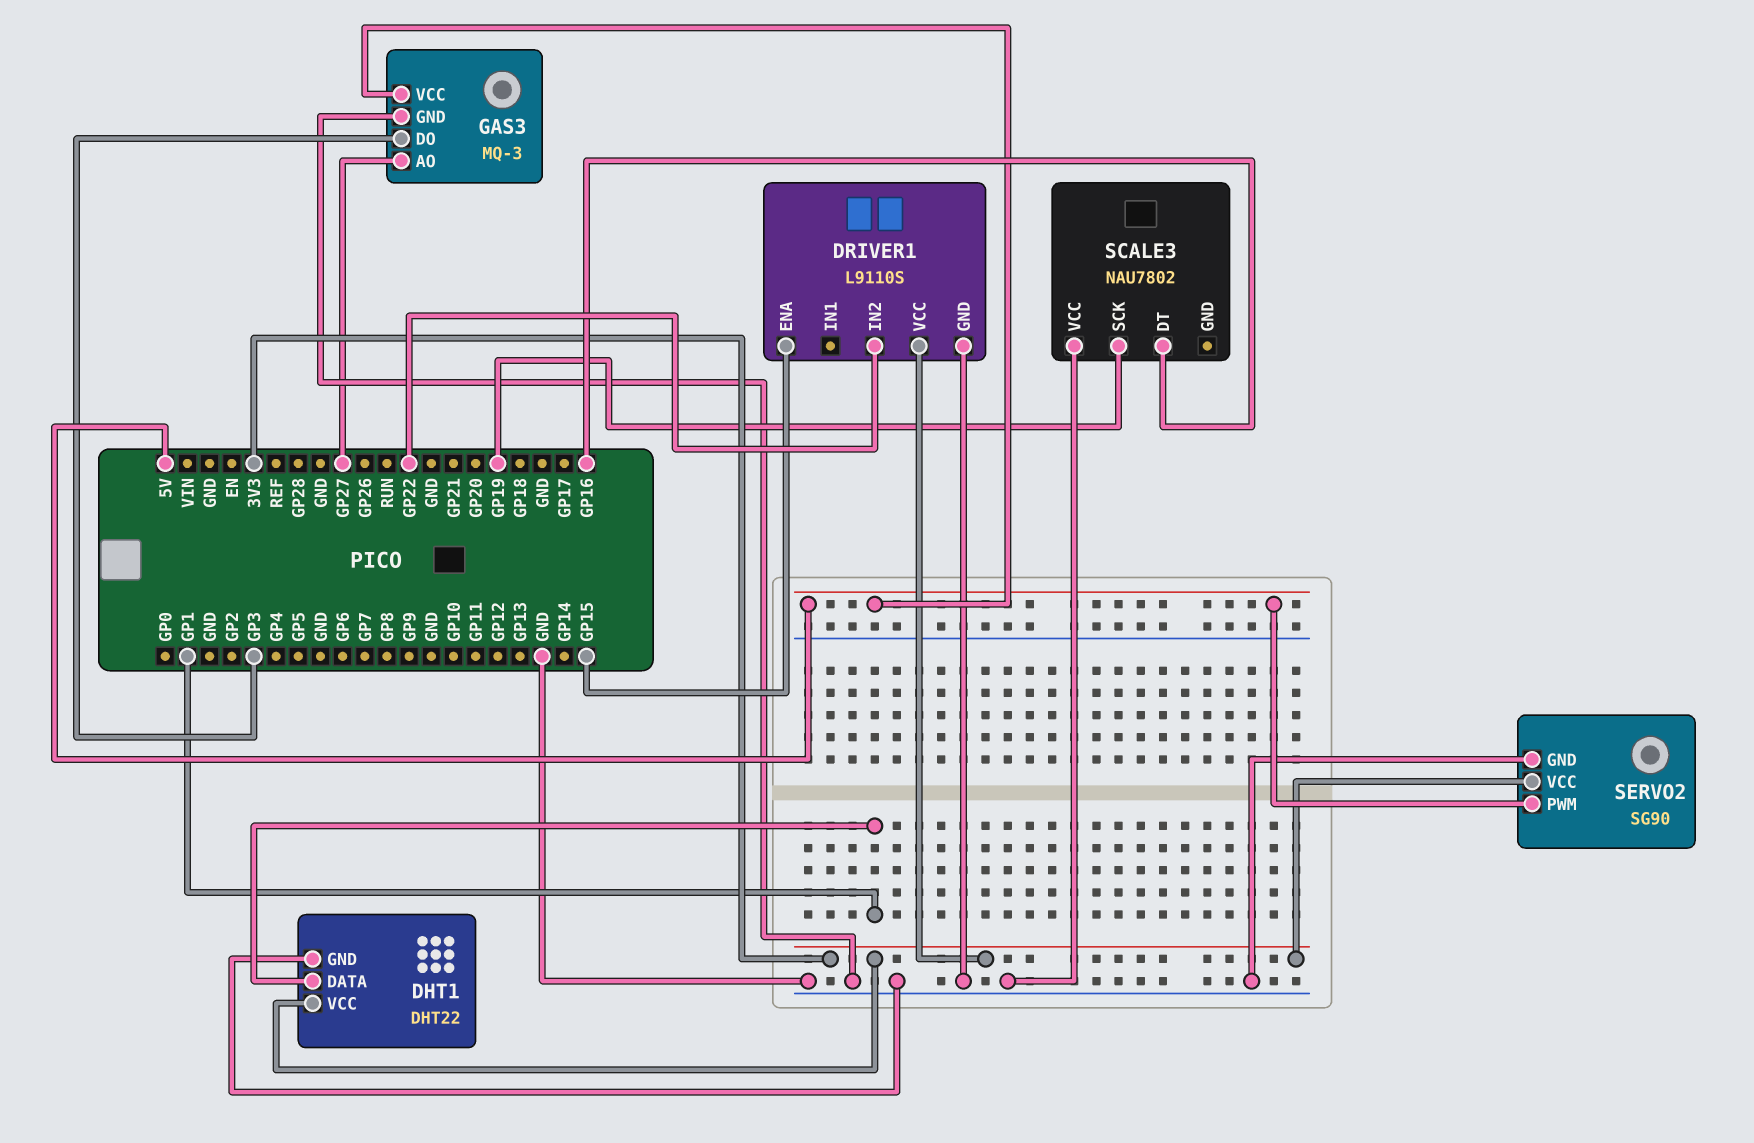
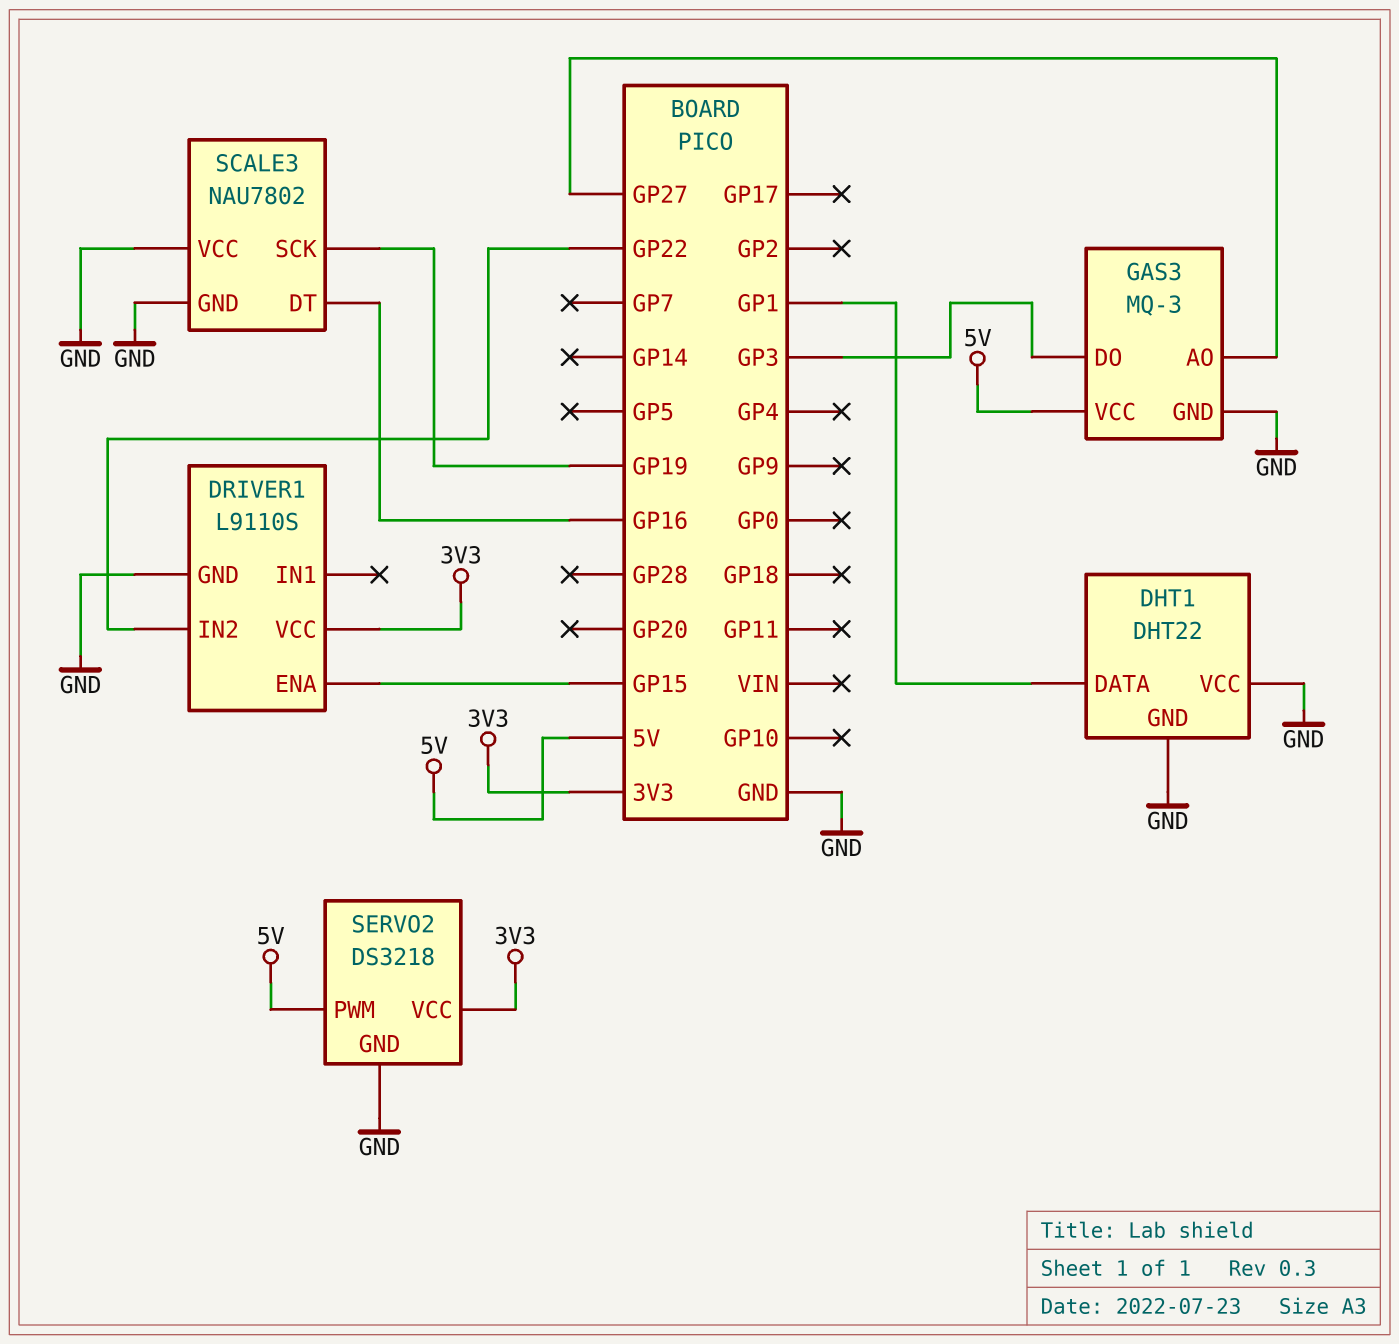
DHT1 pin VCC: 3V3 -> GND
SCALE3 pin GND: none -> GND
SERVO2: SG90 -> DS3218

